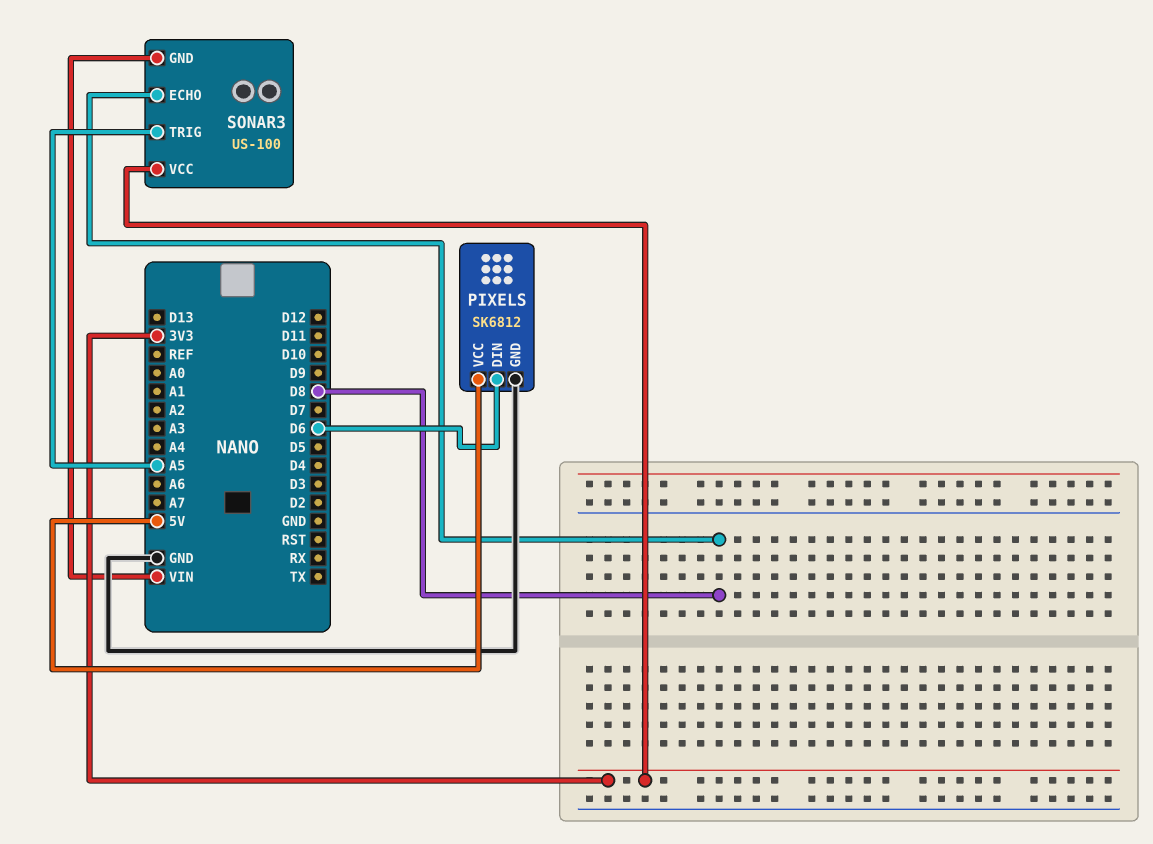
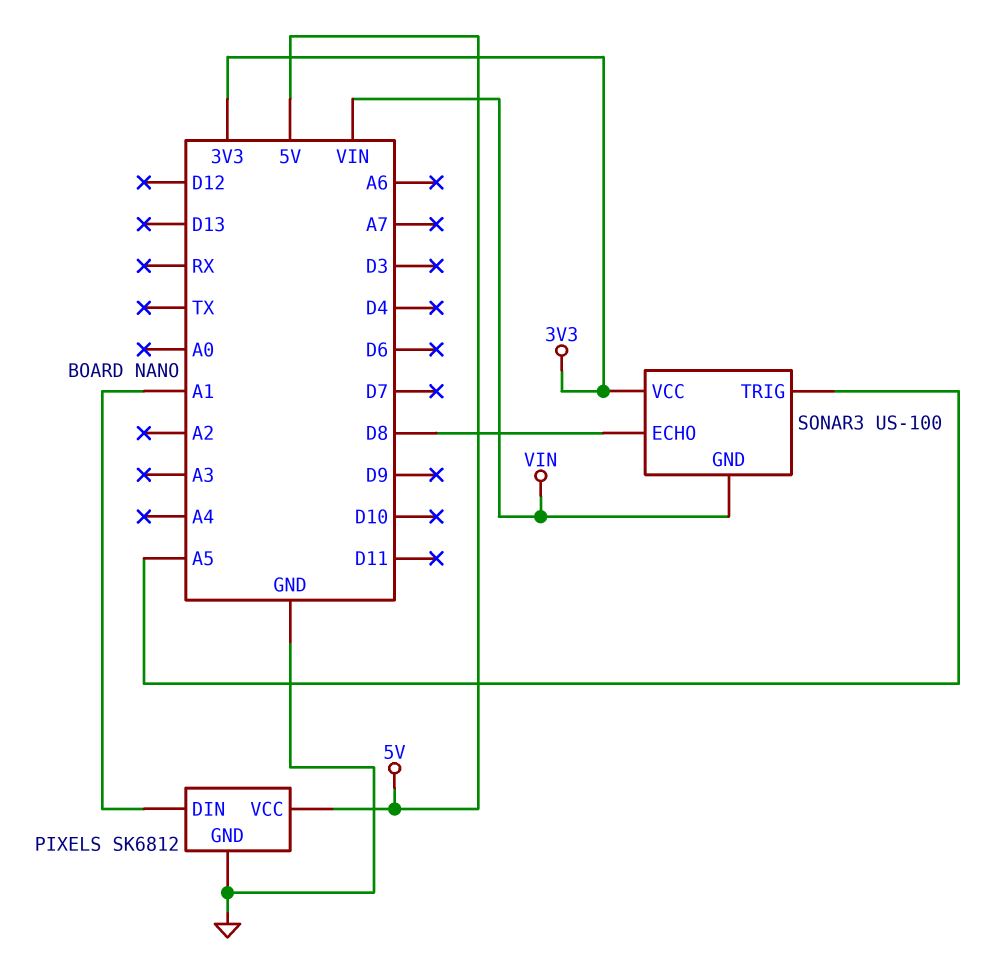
PIXELS pin DIN: D6 -> A1

